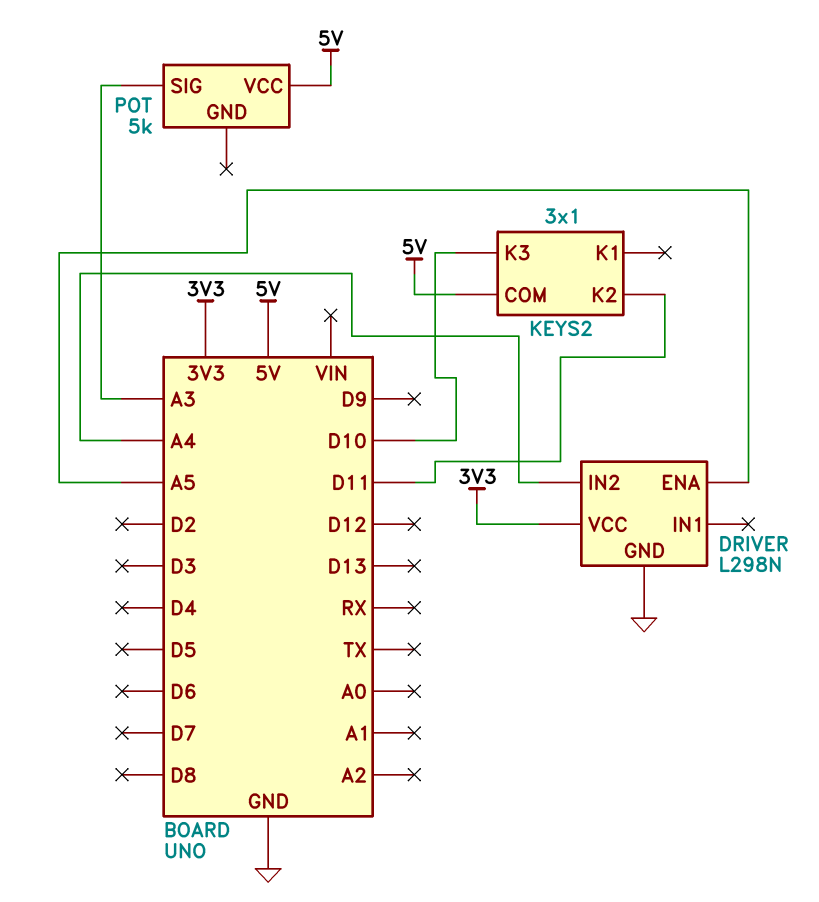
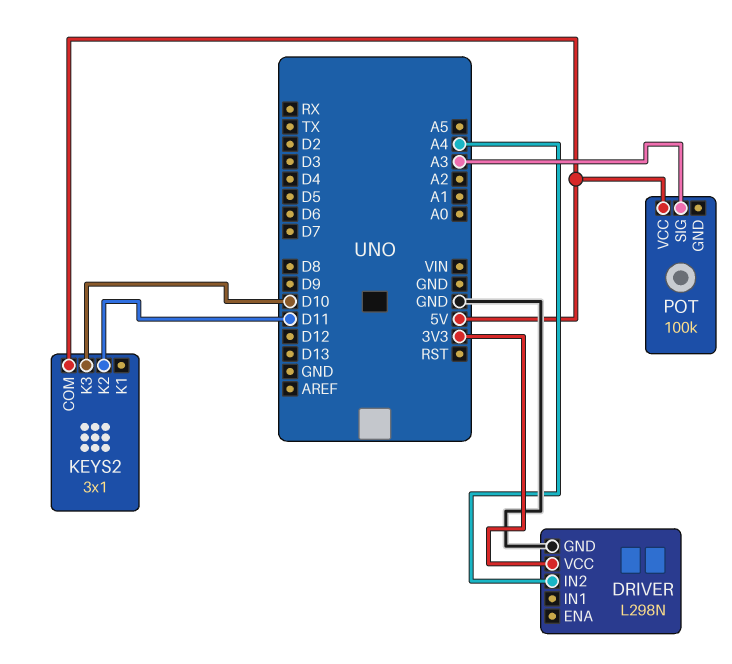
DRIVER pin ENA: A5 -> none
POT: 5k -> 100k

